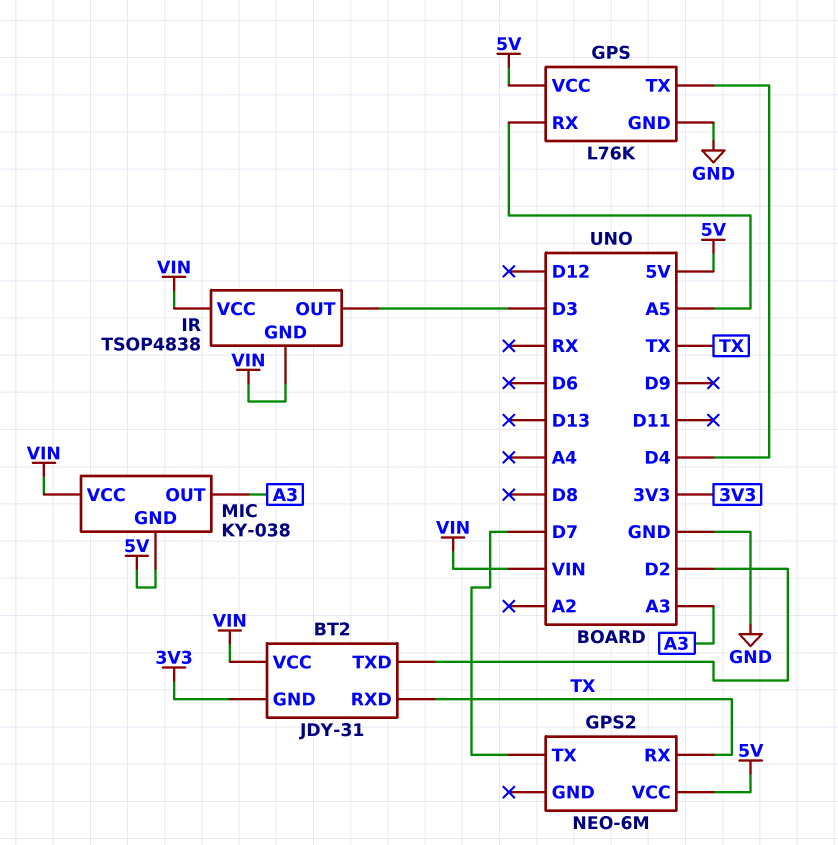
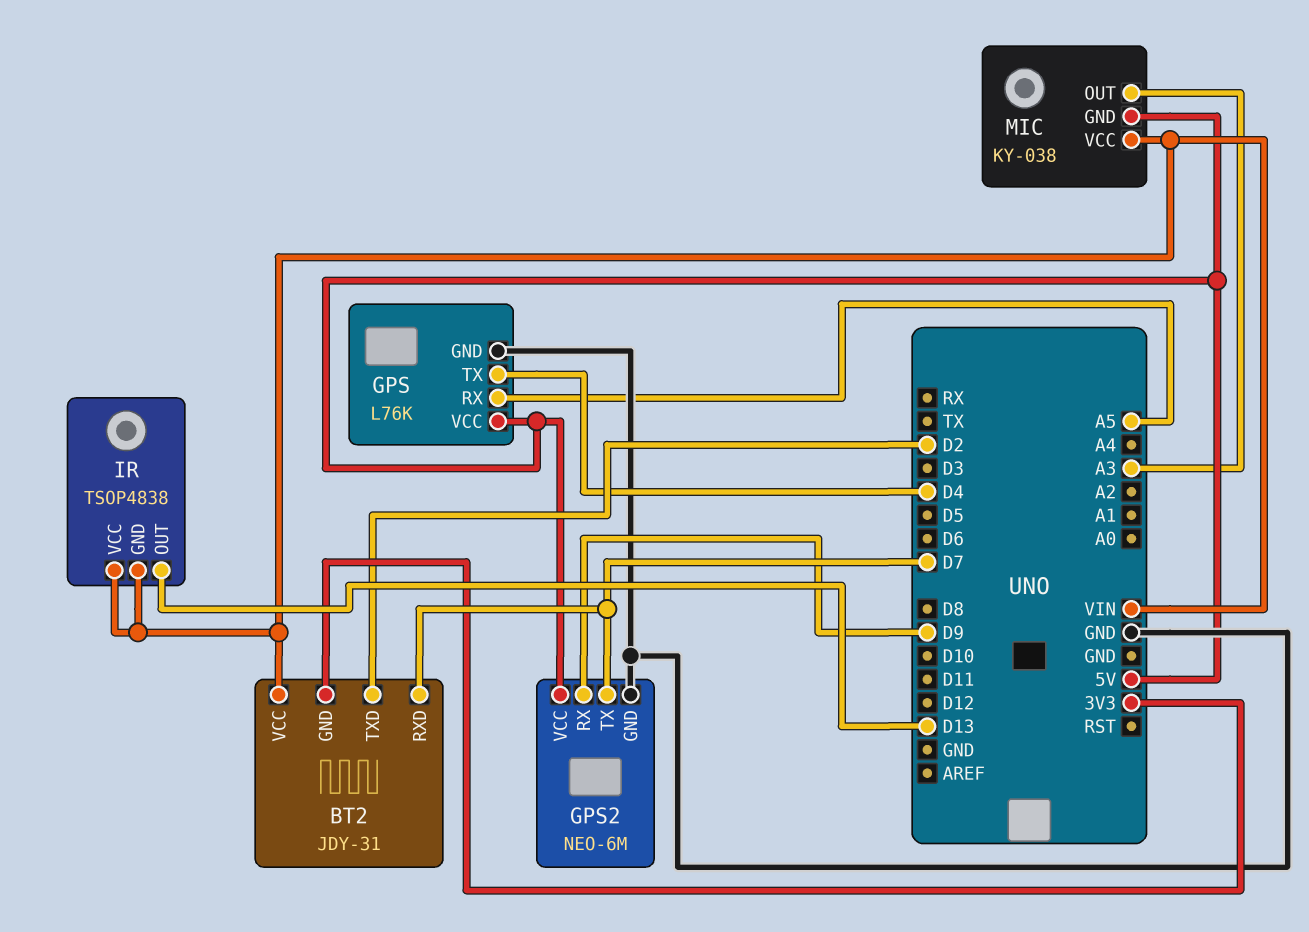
BT2 pin RXD: TX -> D7
GPS2 pin GND: none -> GND
GPS2 pin RX: TX -> D9
IR pin OUT: D3 -> D13

